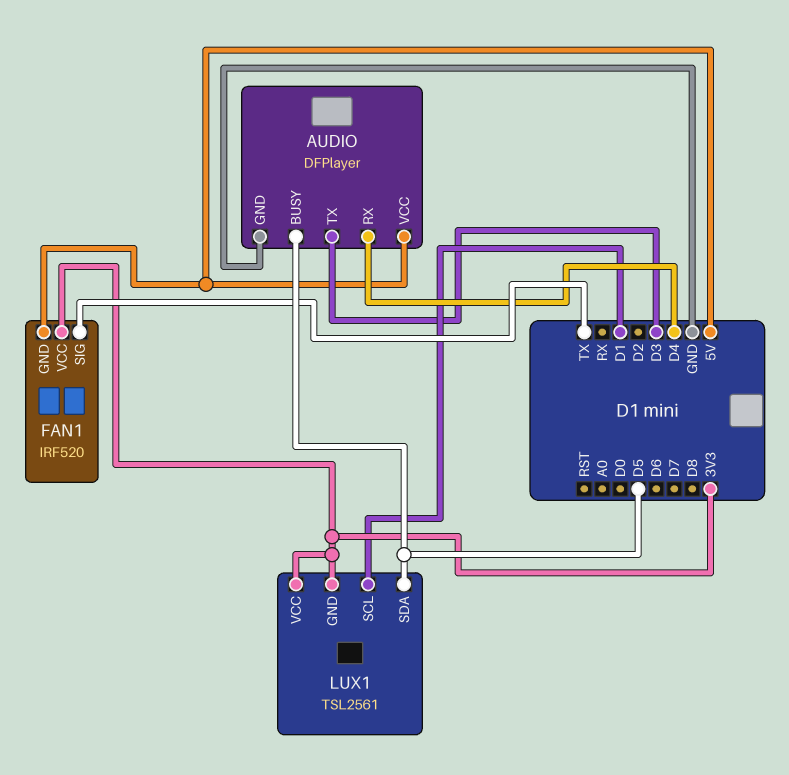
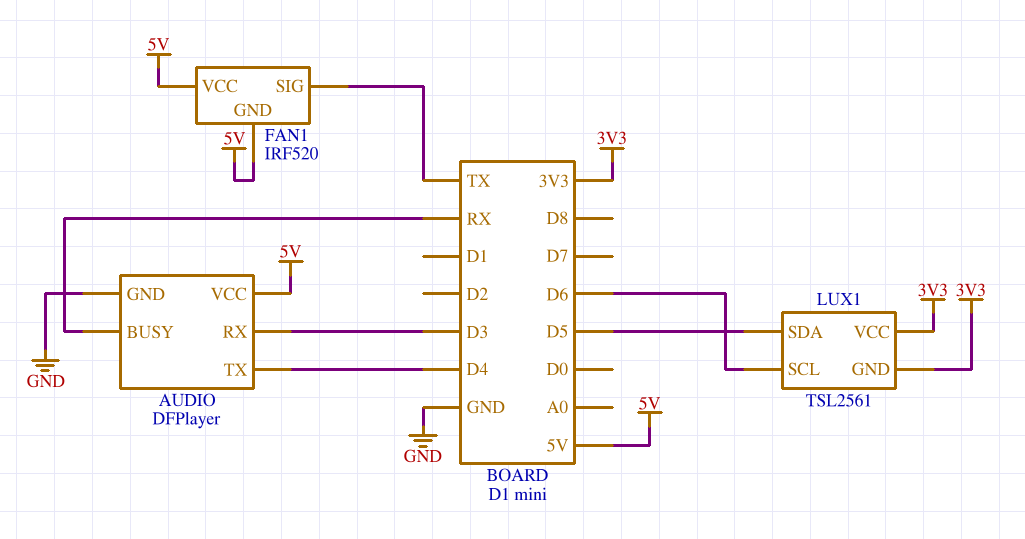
AUDIO pin BUSY: D5 -> RX
AUDIO pin RX: D4 -> D3
AUDIO pin TX: D3 -> D4
FAN1 pin VCC: 3V3 -> 5V
LUX1 pin SCL: D1 -> D6

